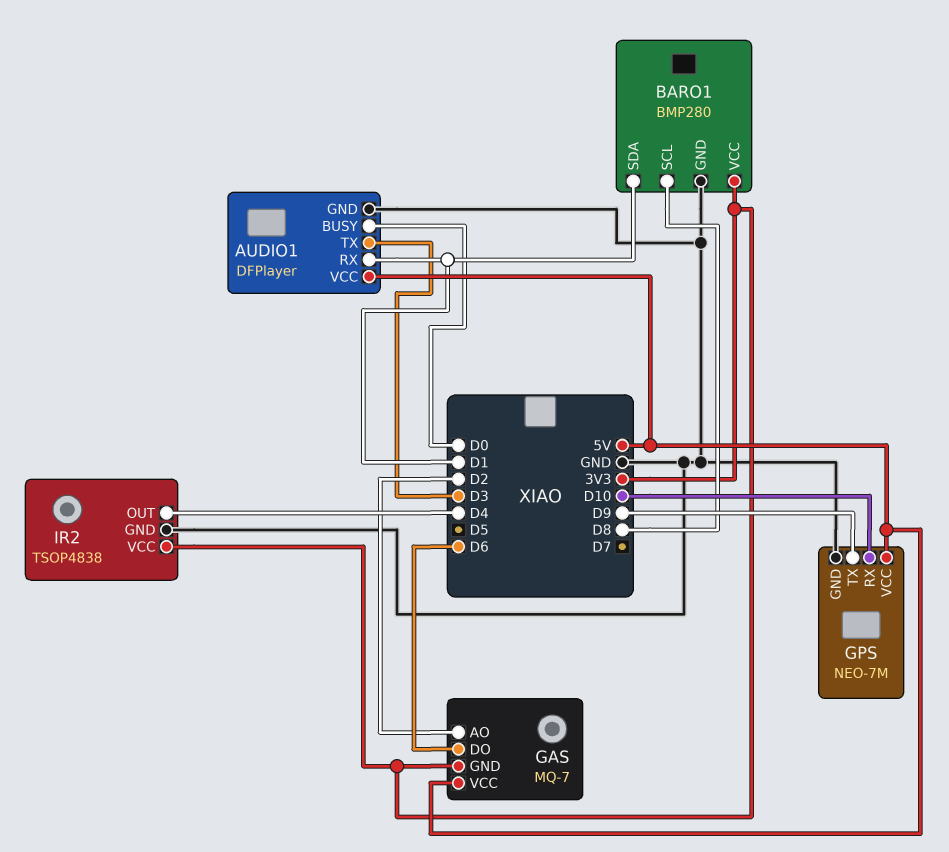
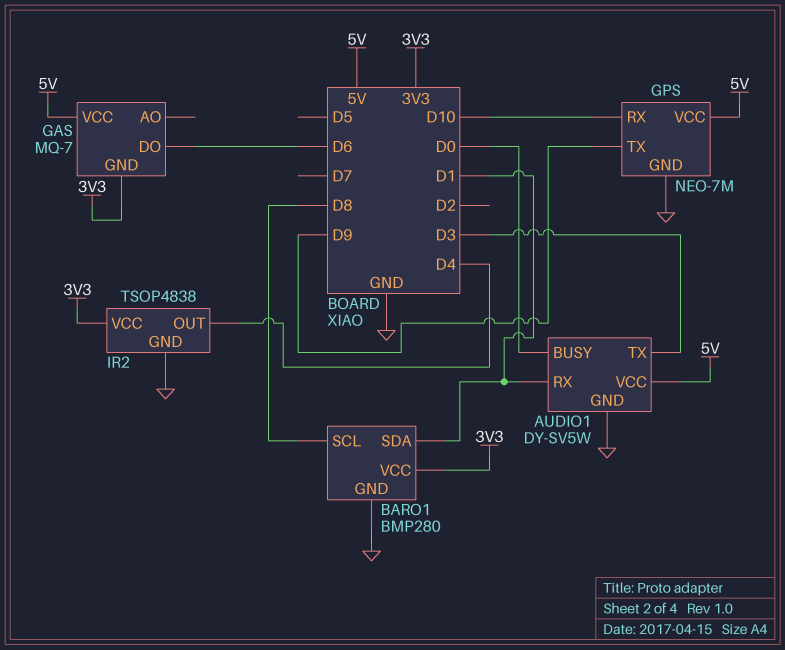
AUDIO1: DFPlayer -> DY-SV5W
GAS pin AO: D2 -> none

